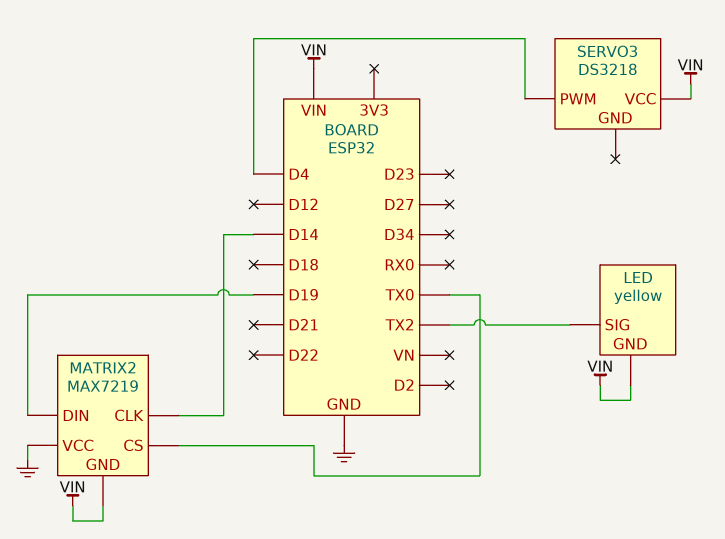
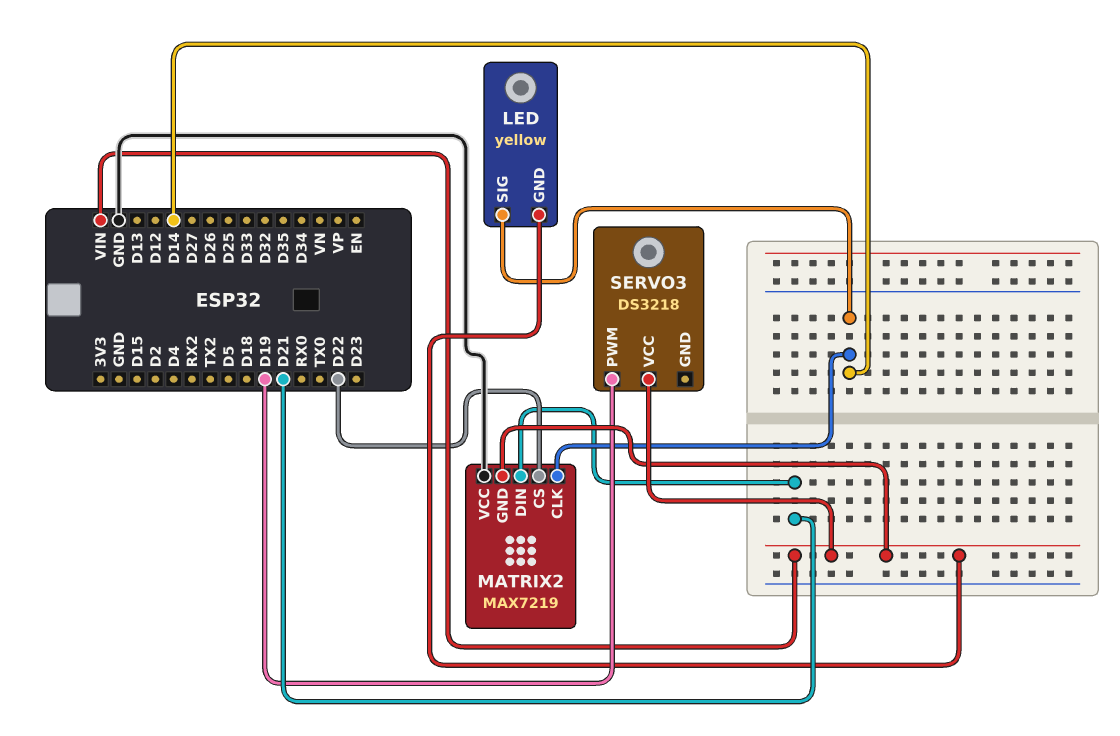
LED pin SIG: TX2 -> D14
MATRIX2 pin CS: TX0 -> D22
MATRIX2 pin DIN: D19 -> D21
SERVO3 pin PWM: D4 -> D19

